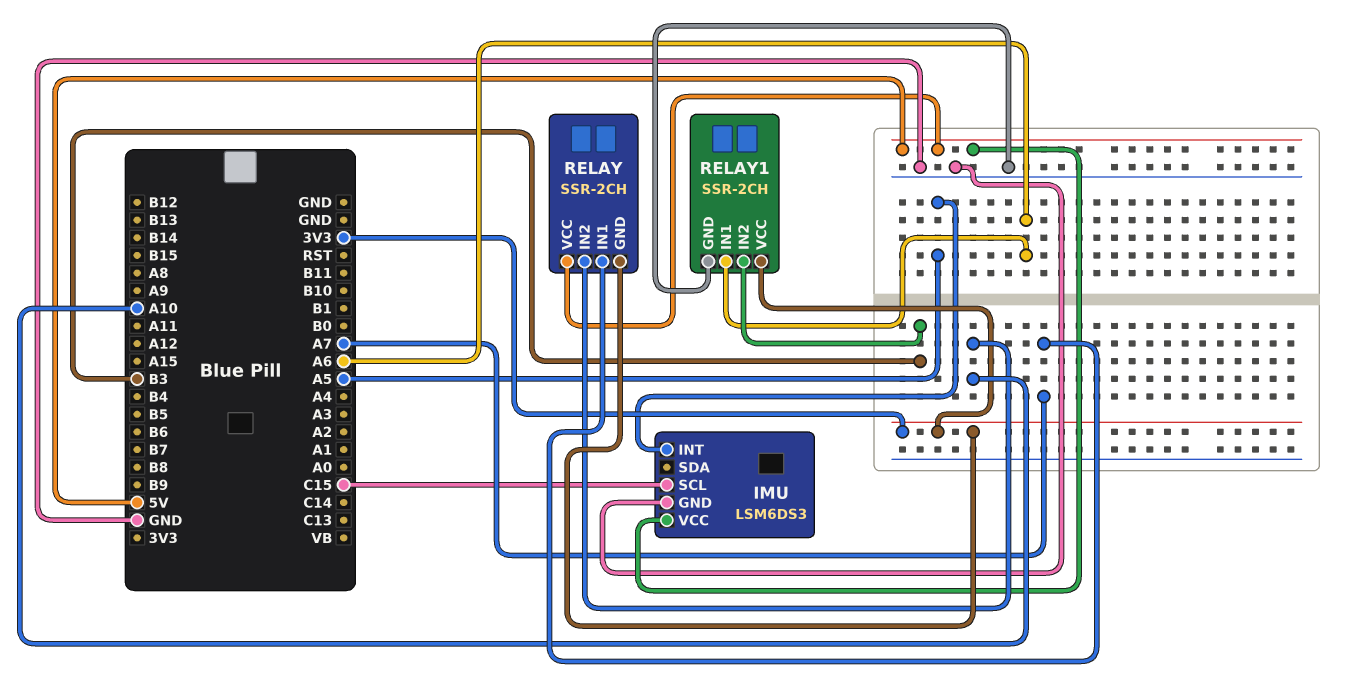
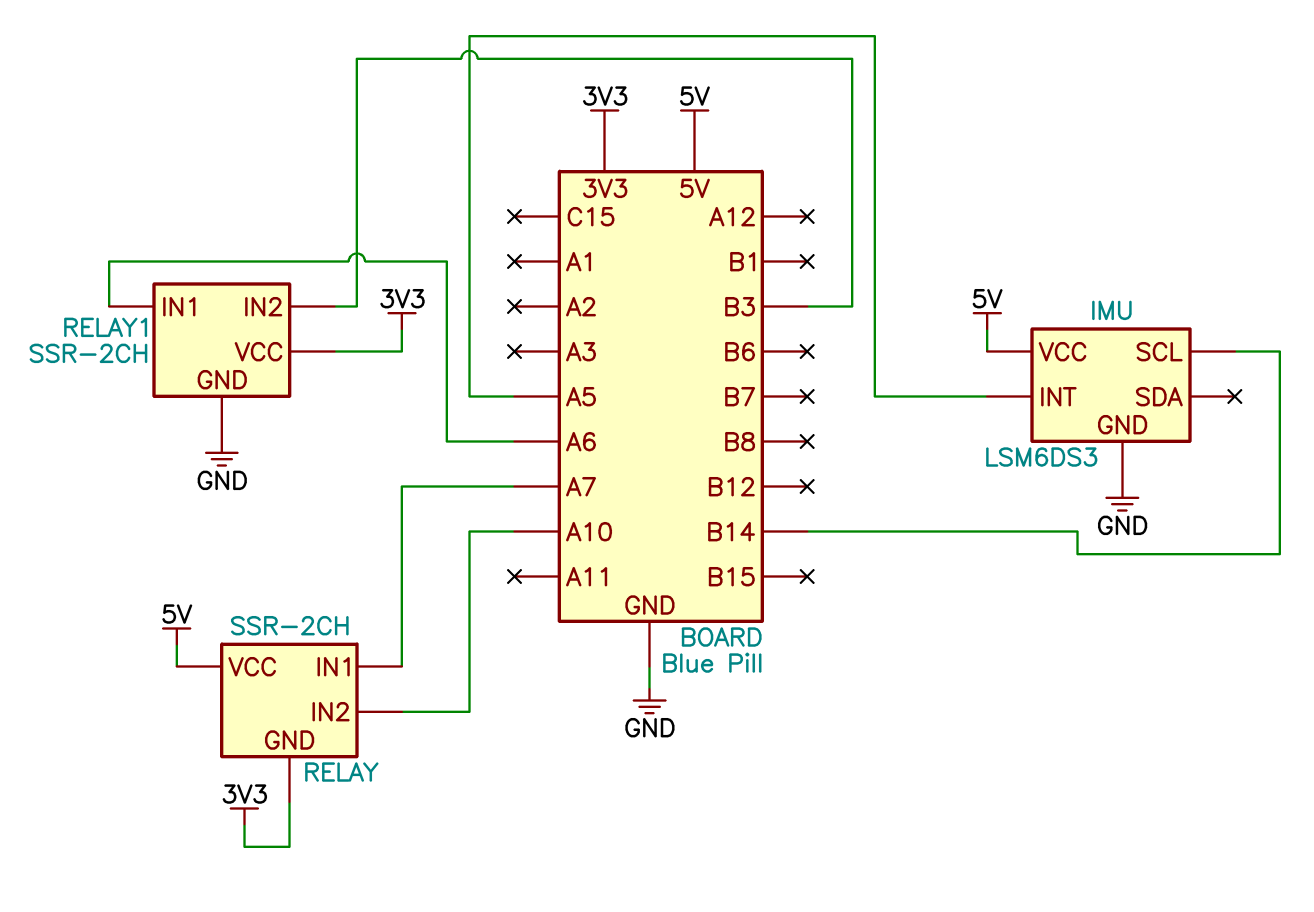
IMU pin SCL: C15 -> B14

